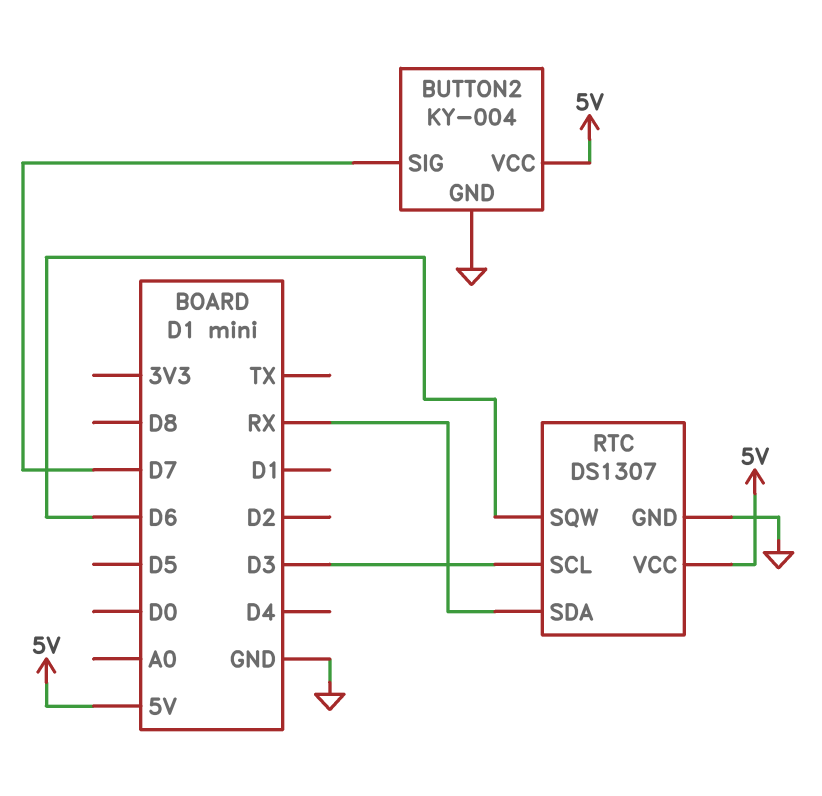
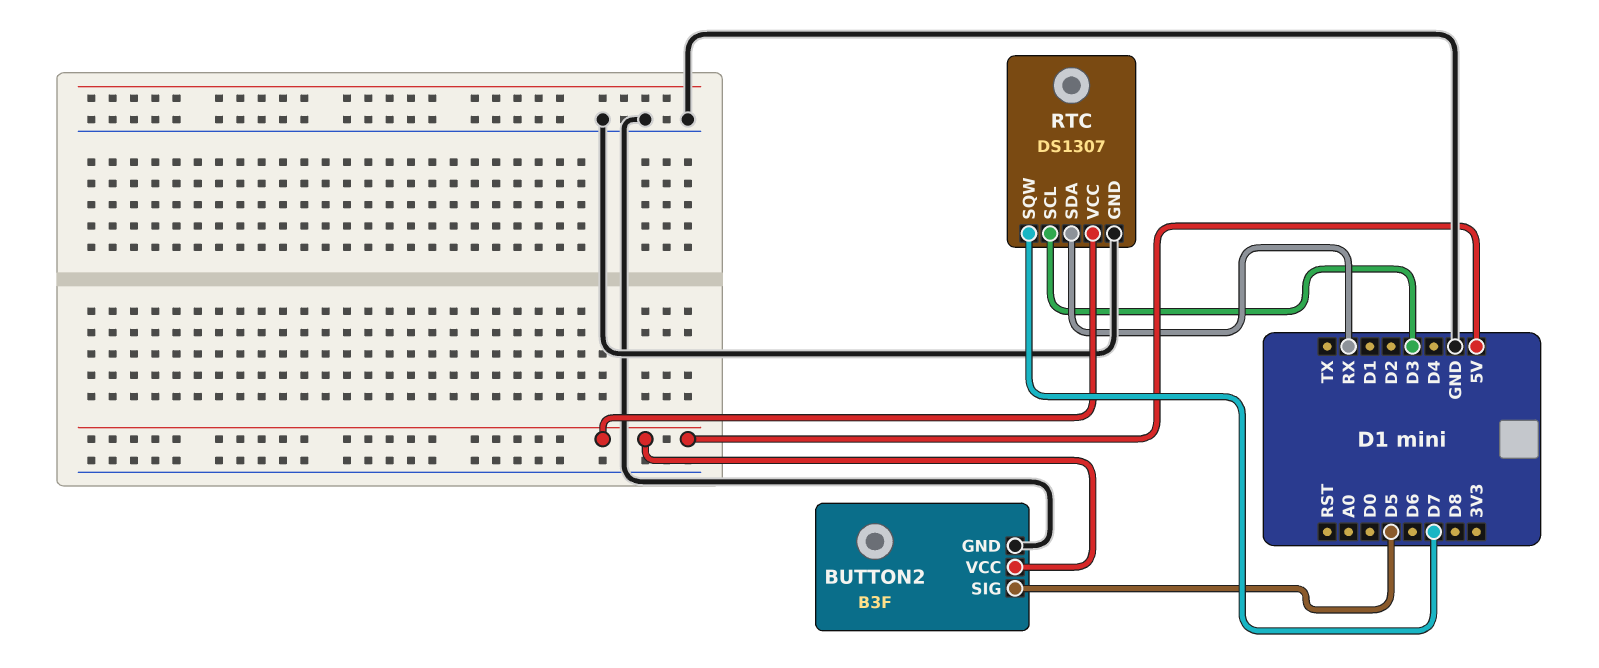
BUTTON2: KY-004 -> B3F
BUTTON2 pin SIG: D7 -> D5
RTC pin SQW: D6 -> D7

